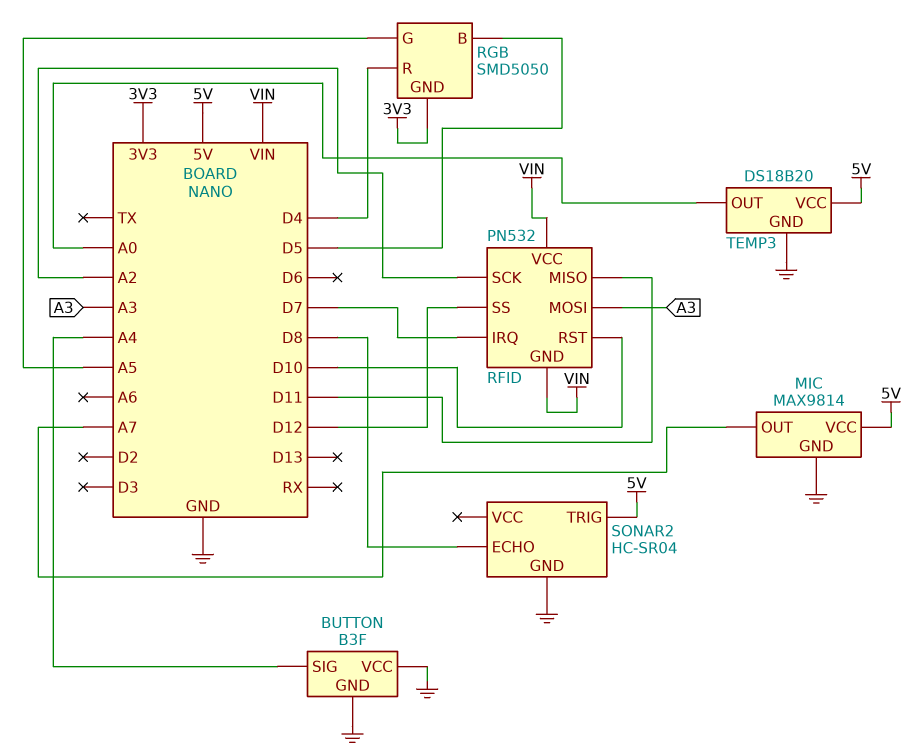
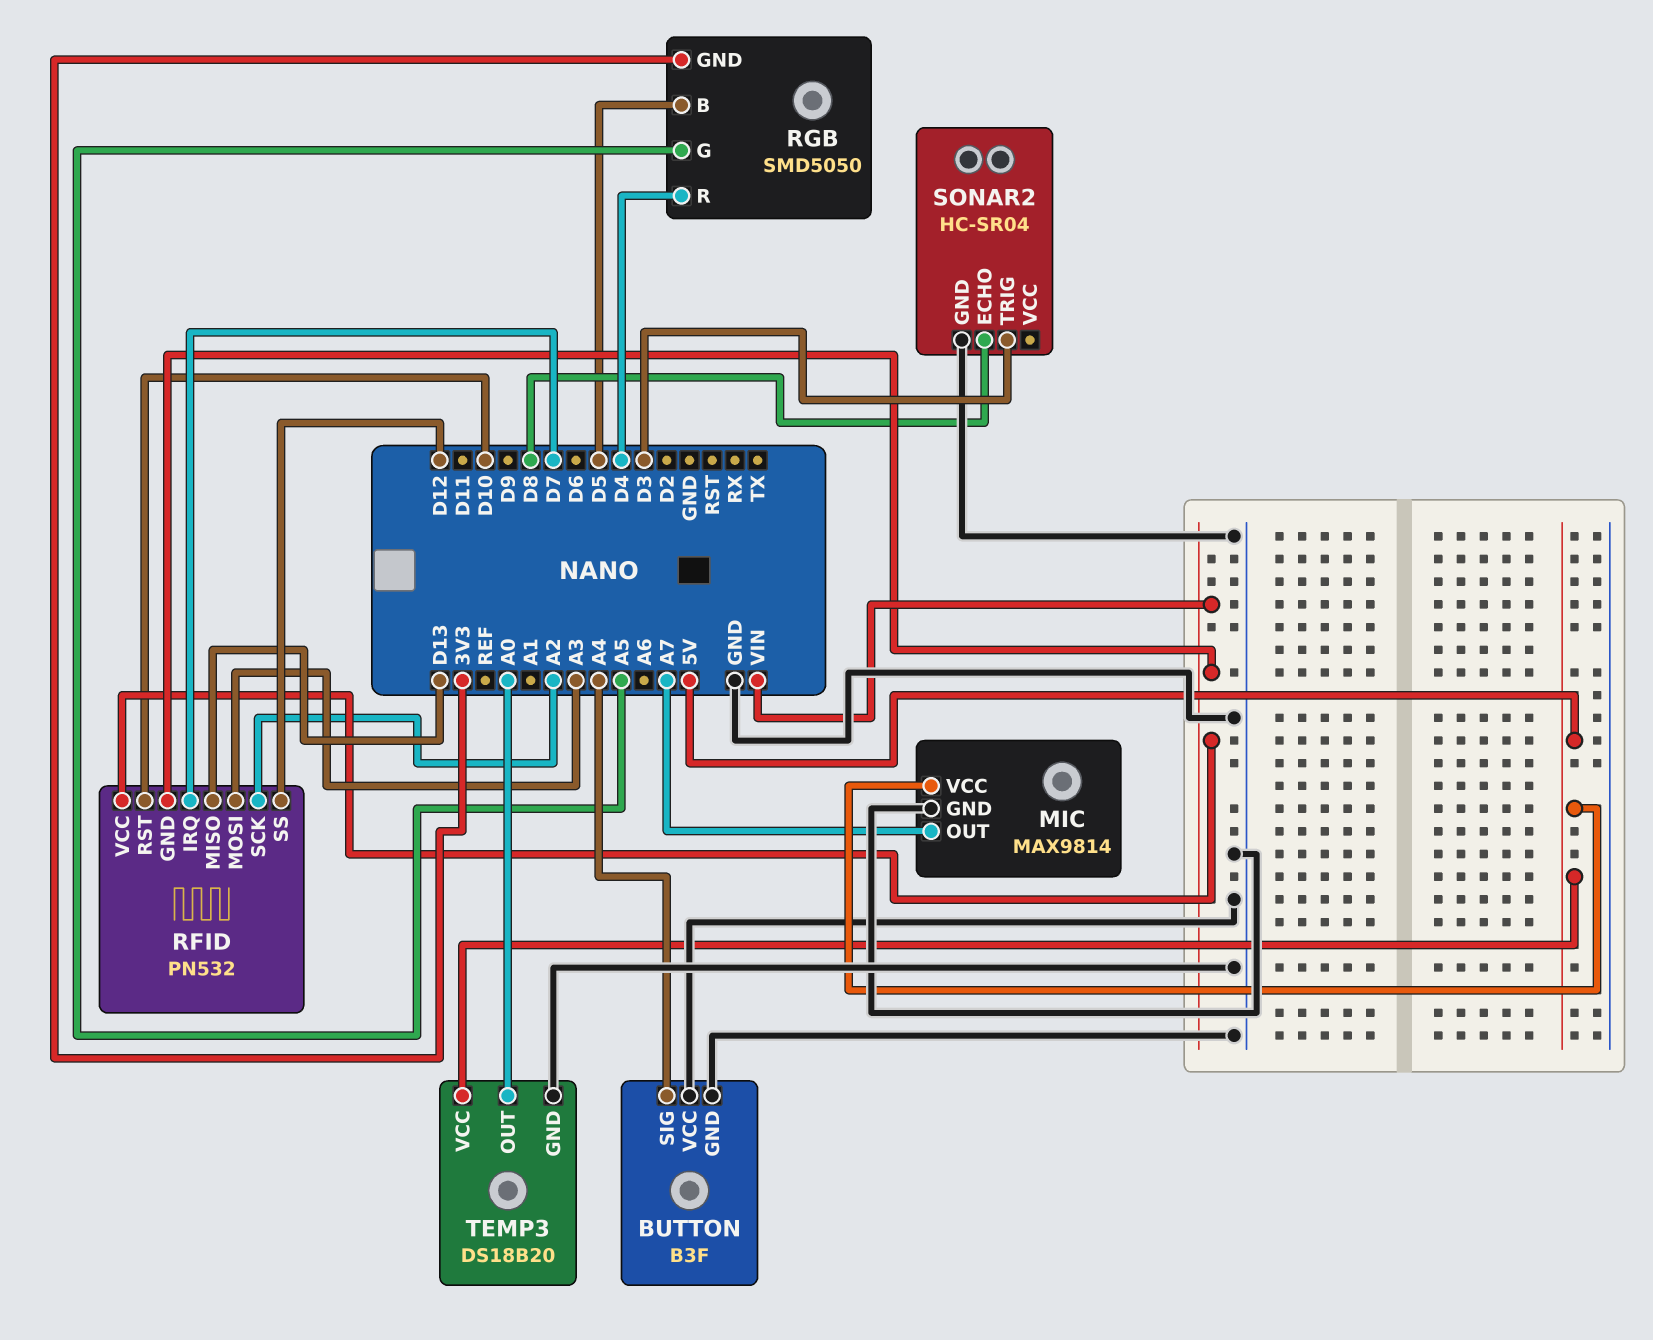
RFID pin MISO: D11 -> D13
SONAR2 pin TRIG: 5V -> D3

